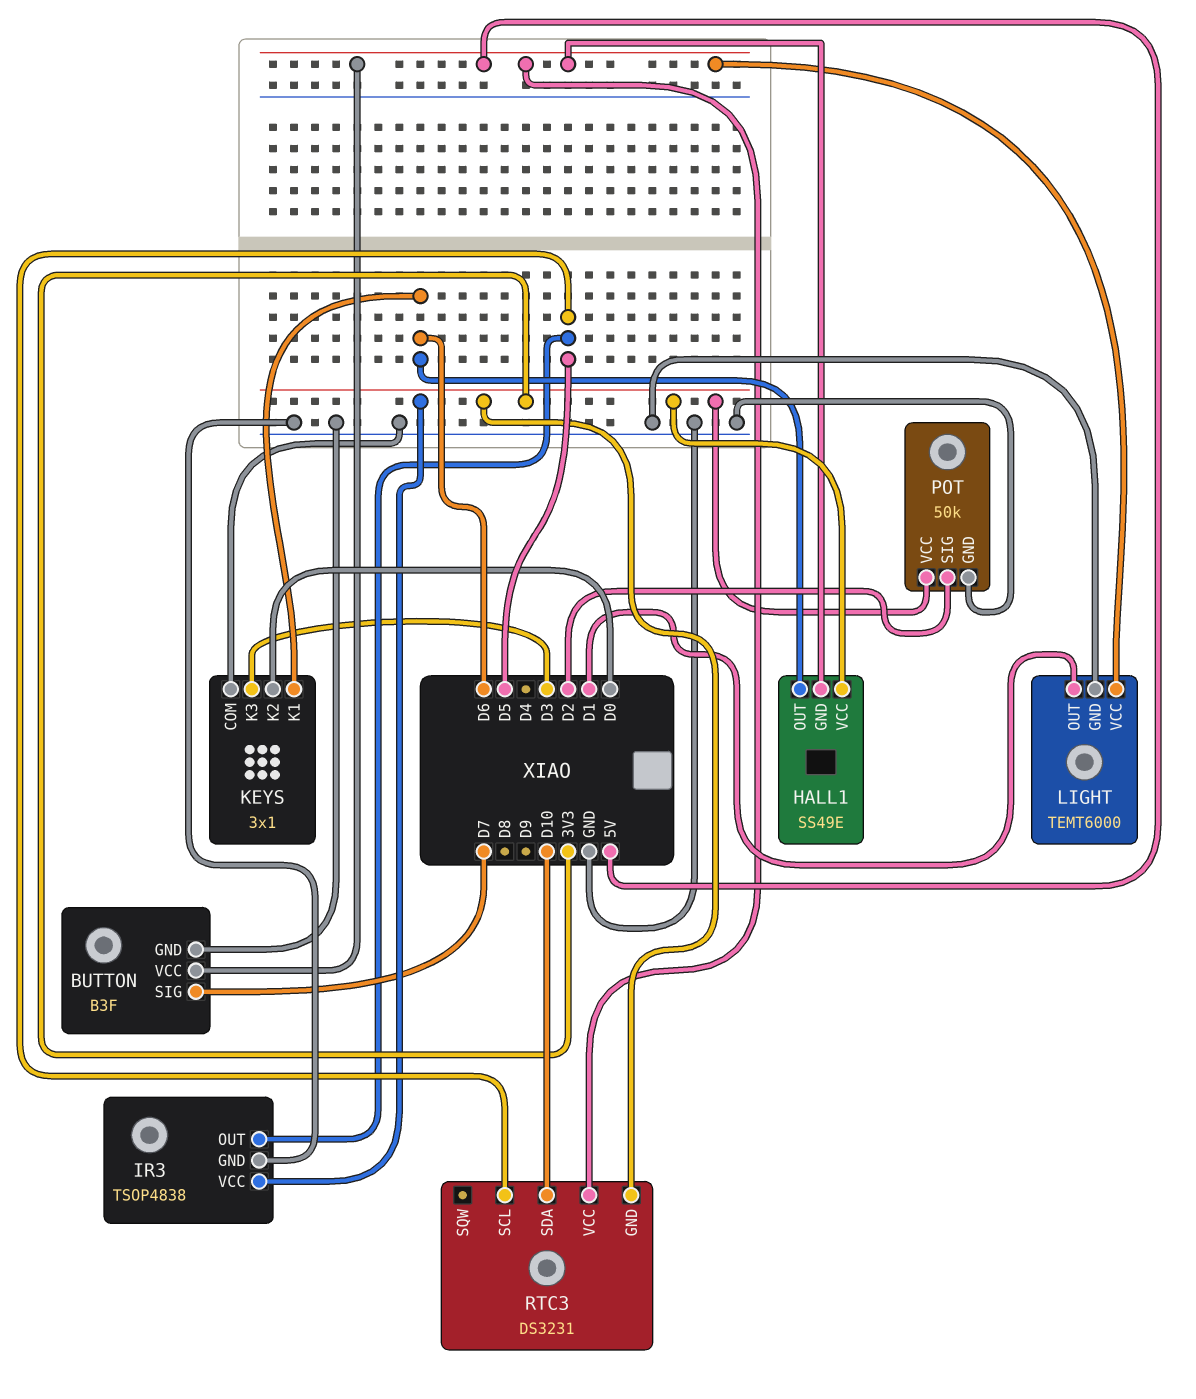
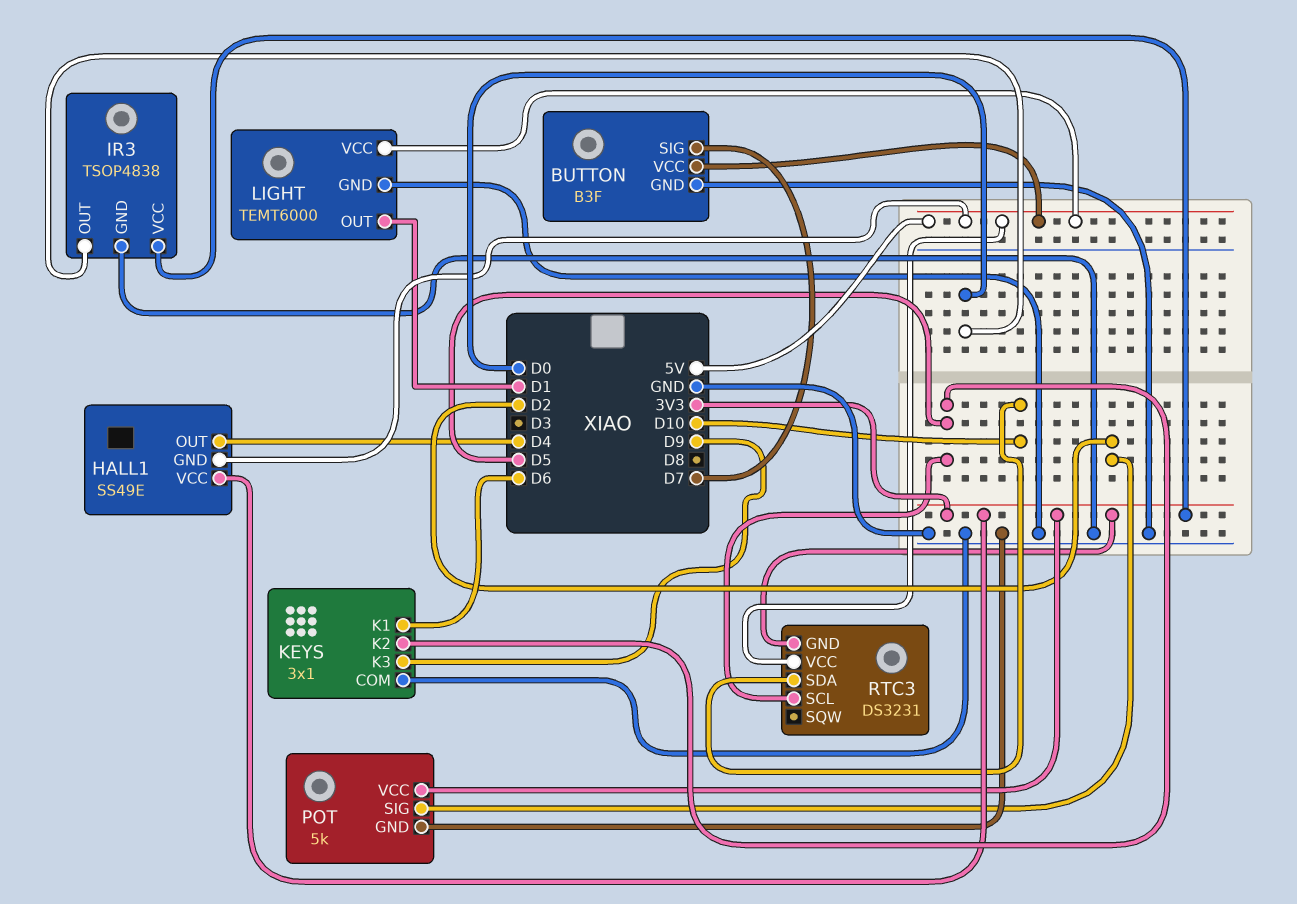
HALL1 pin OUT: D6 -> D4
IR3 pin OUT: D5 -> D0
KEYS pin K2: D0 -> D5
KEYS pin K3: D3 -> D9
POT: 50k -> 5k

